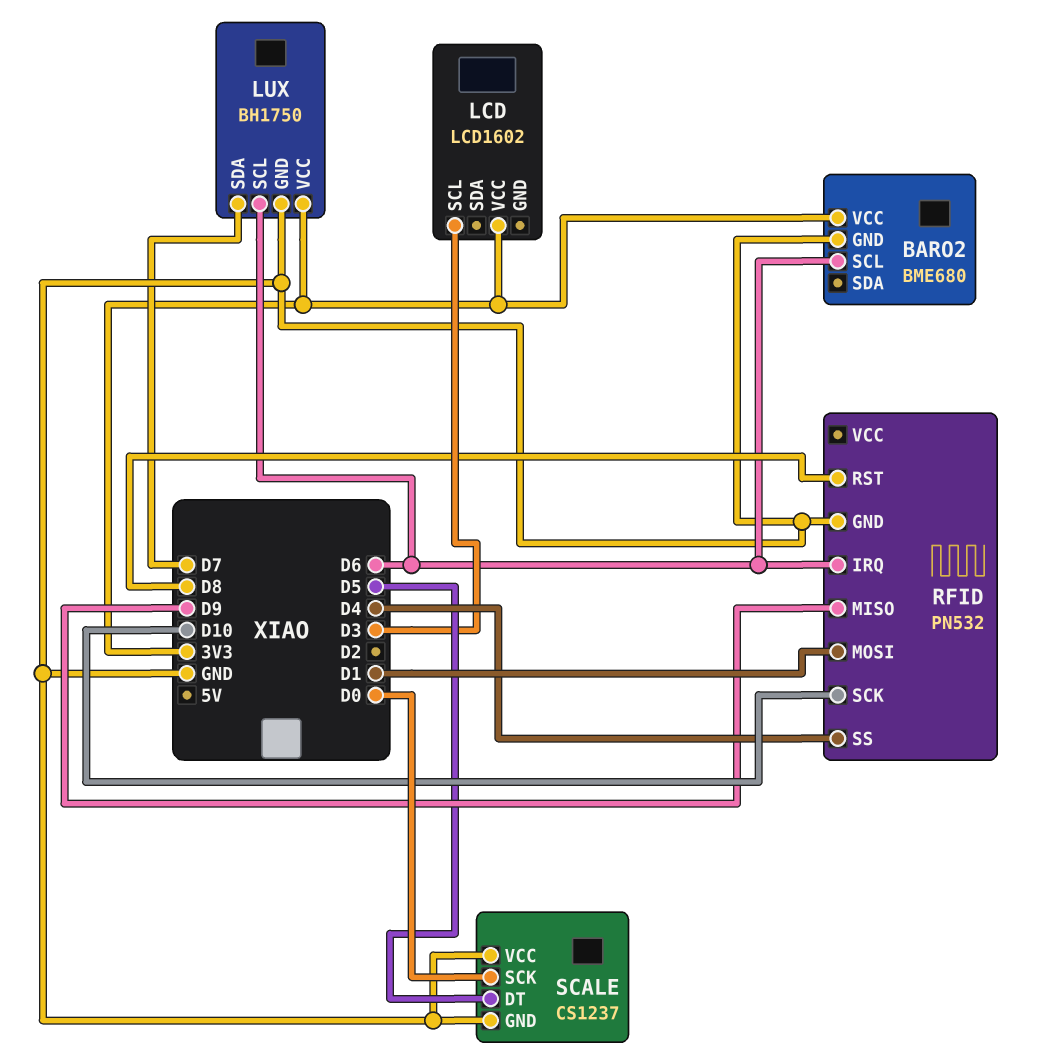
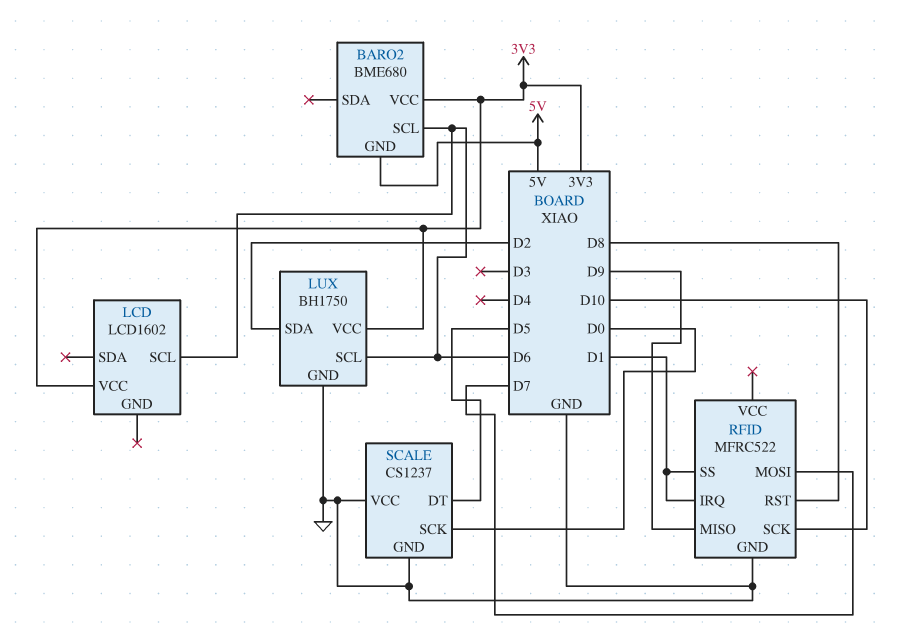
BARO2 pin GND: GND -> 5V
LCD pin SCL: D3 -> D6
LUX pin SDA: D7 -> D2
RFID: PN532 -> MFRC522
RFID pin IRQ: D6 -> D1
RFID pin MOSI: D1 -> D7
RFID pin SS: D4 -> D1

